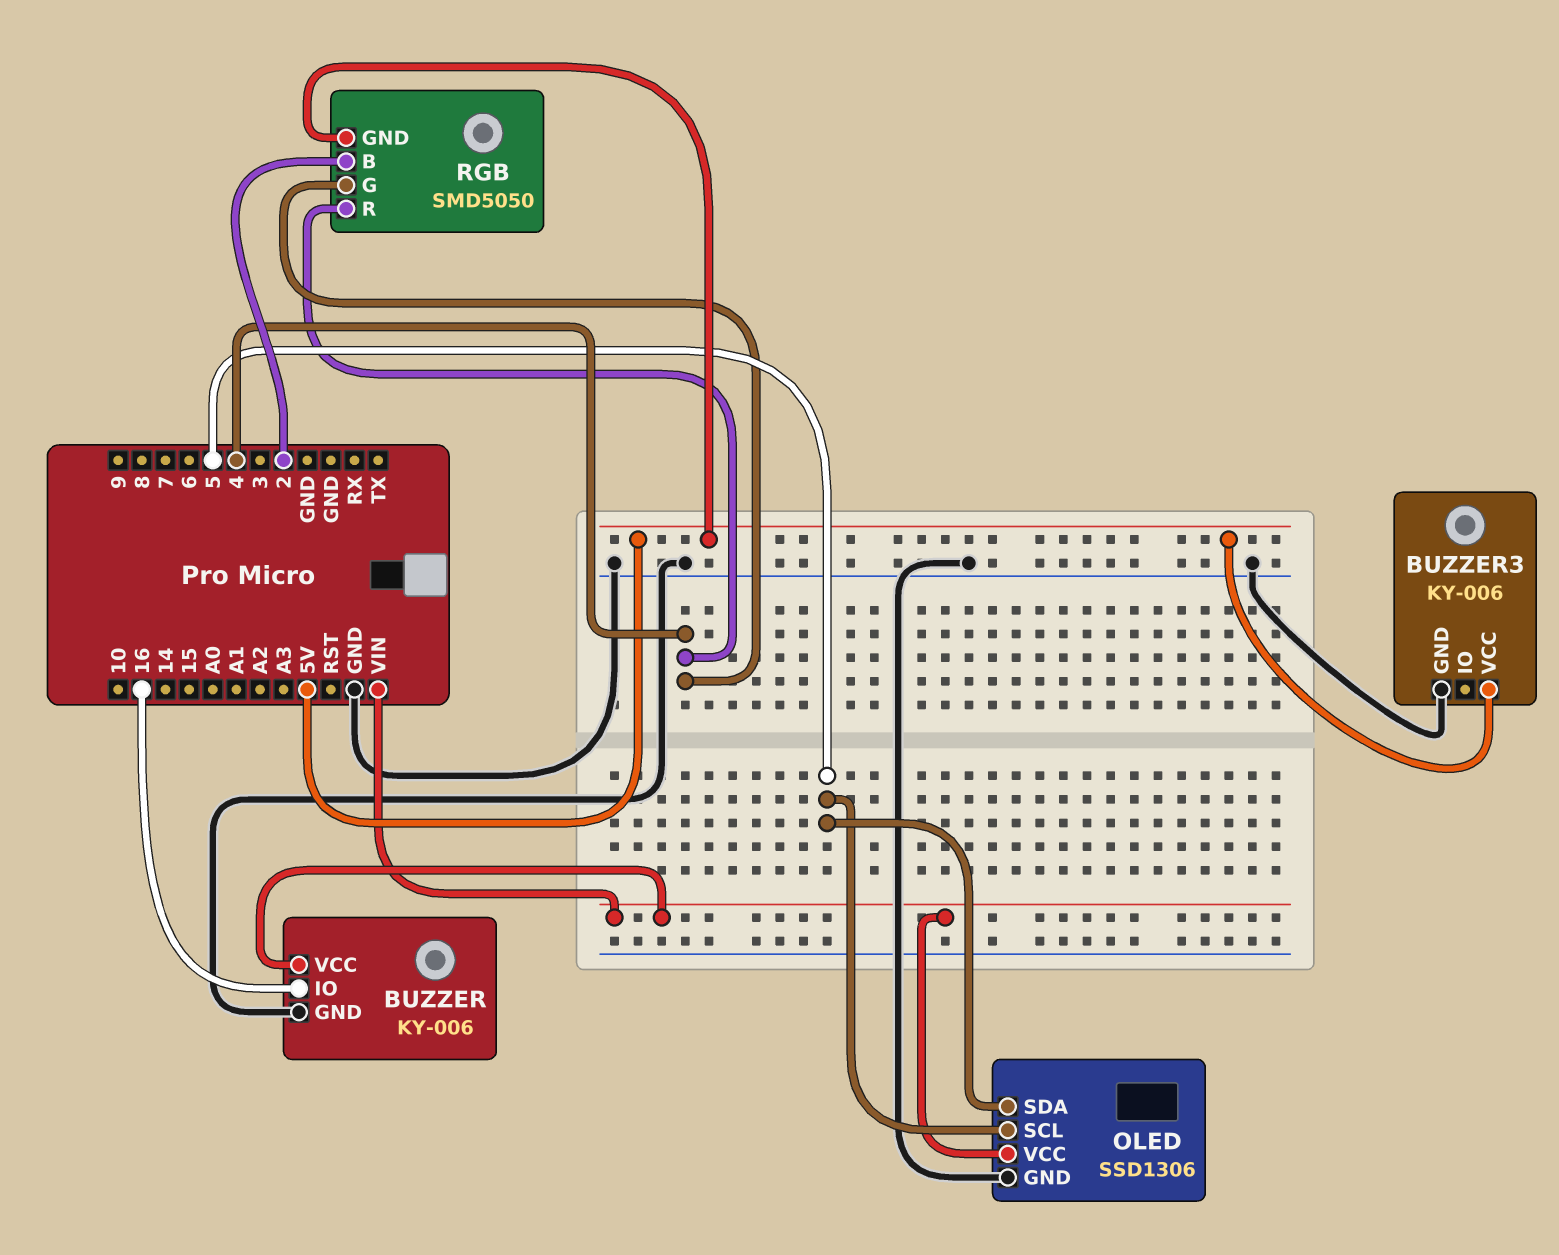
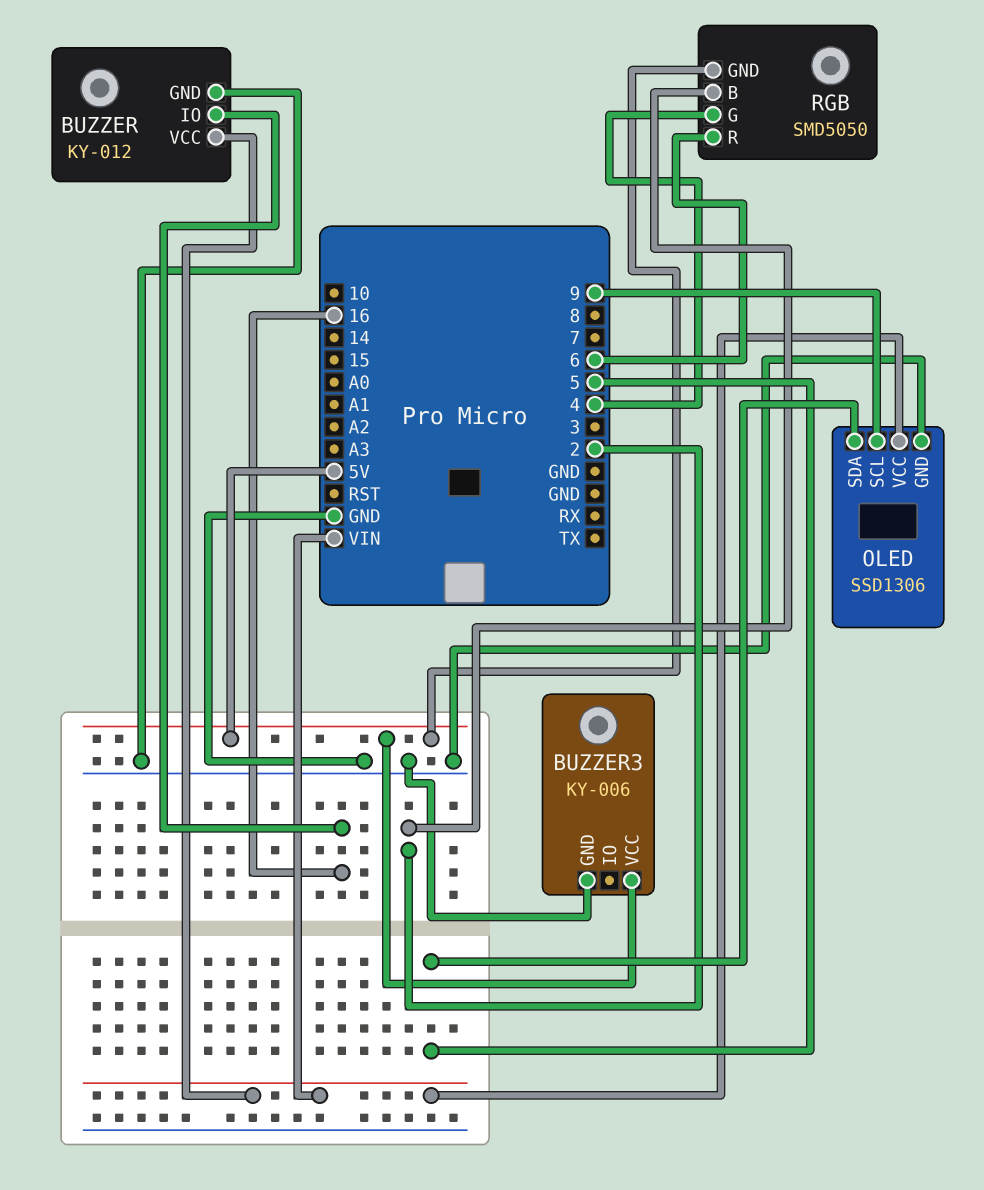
BUZZER: KY-006 -> KY-012
OLED pin SCL: 5 -> 9
RGB pin R: 4 -> 6

